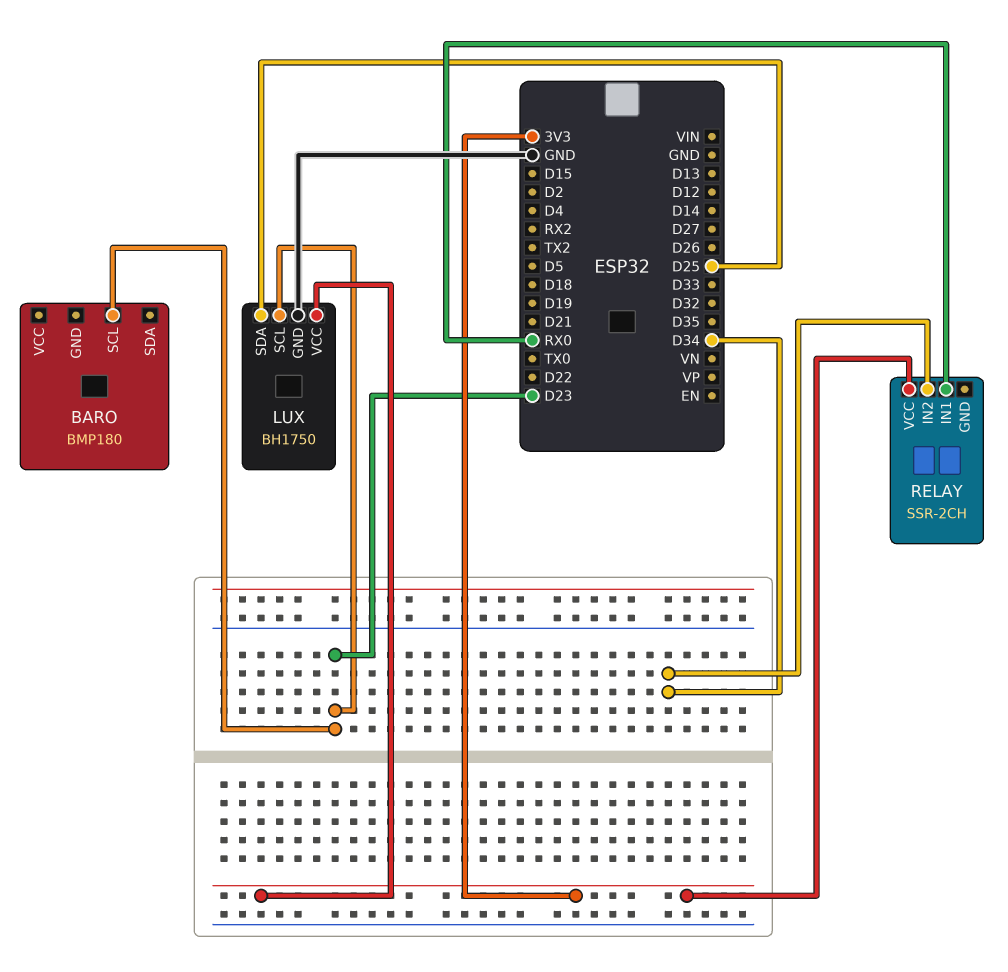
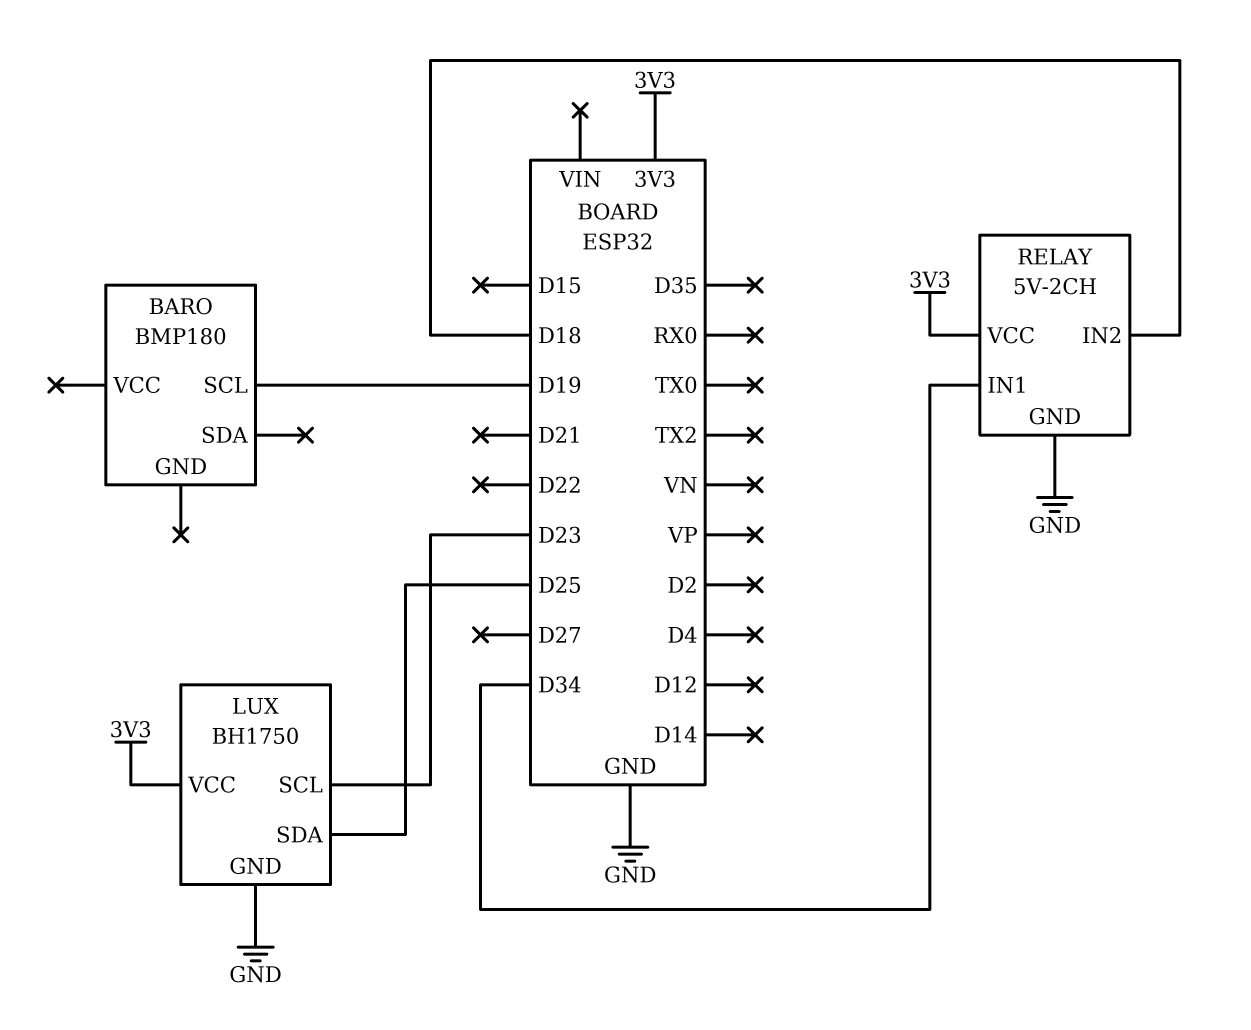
BARO pin SCL: D23 -> D19
RELAY: SSR-2CH -> 5V-2CH
RELAY pin GND: none -> GND
RELAY pin IN1: RX0 -> D34
RELAY pin IN2: D34 -> D18

